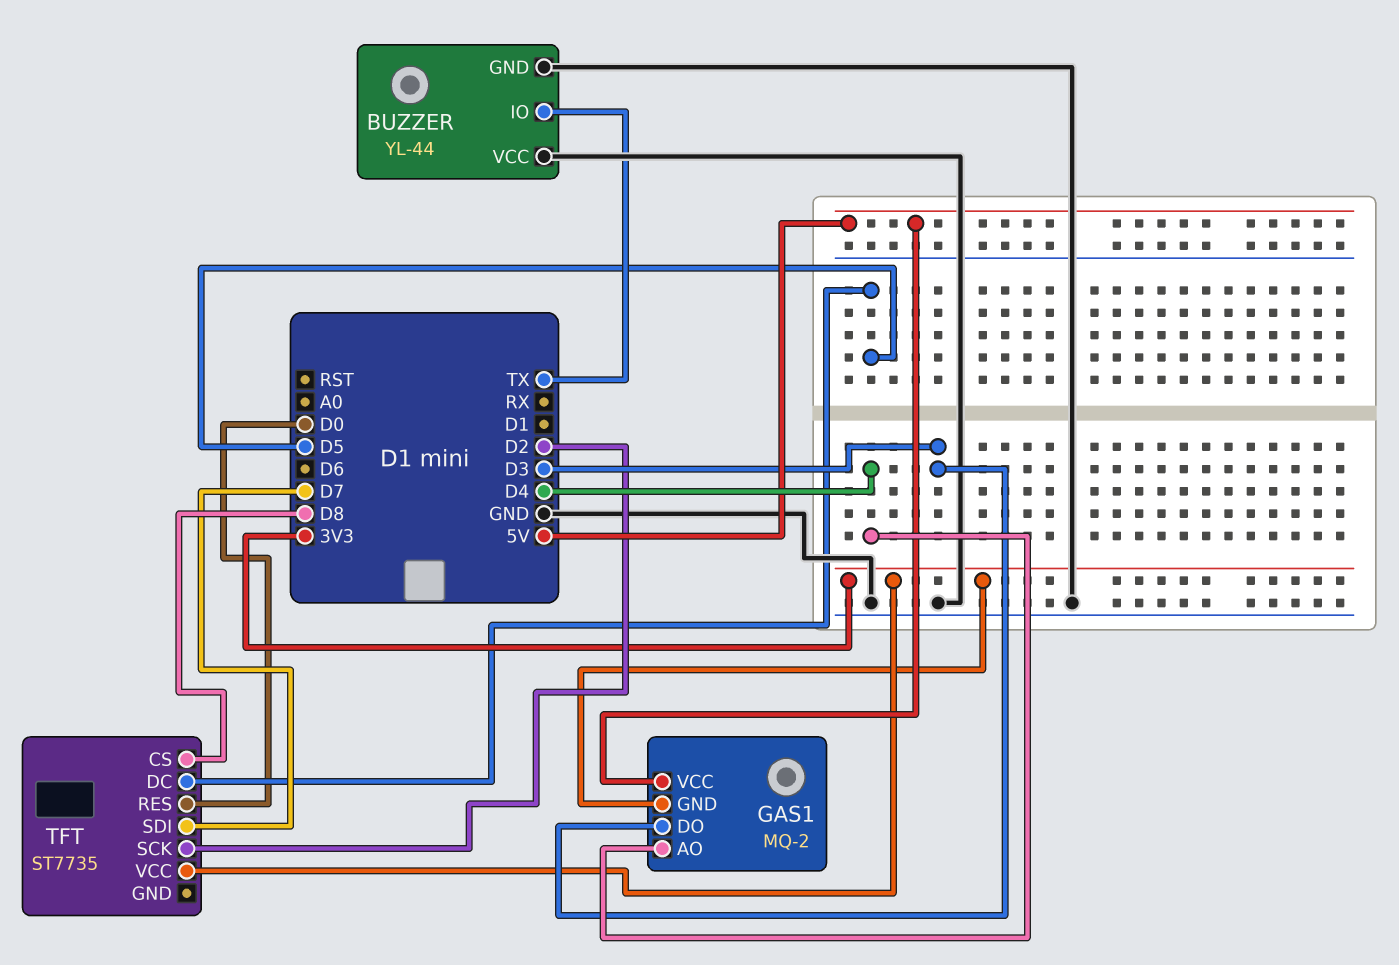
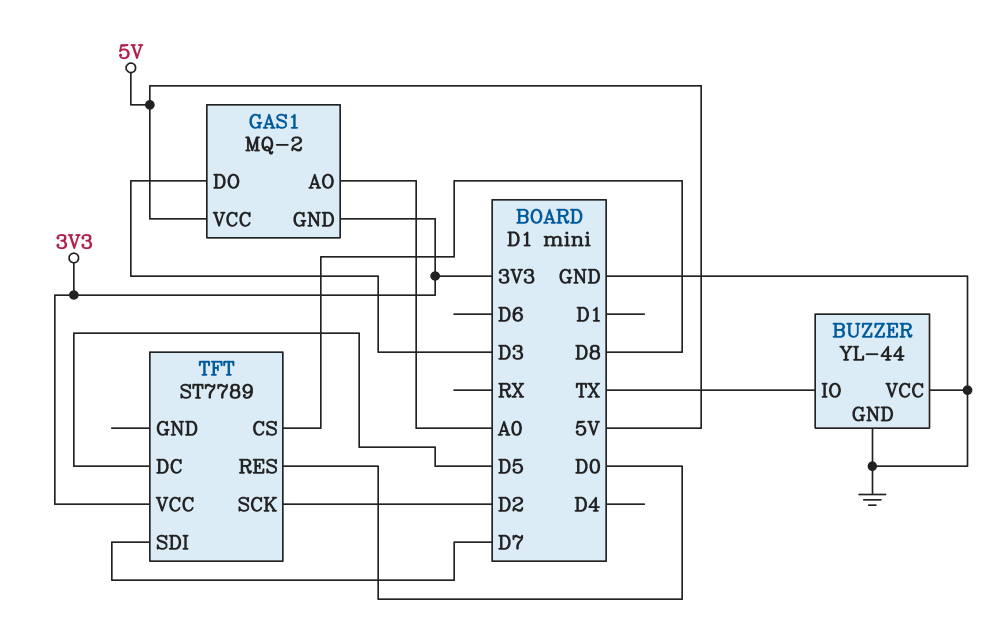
GAS1 pin AO: D4 -> A0
TFT: ST7735 -> ST7789

